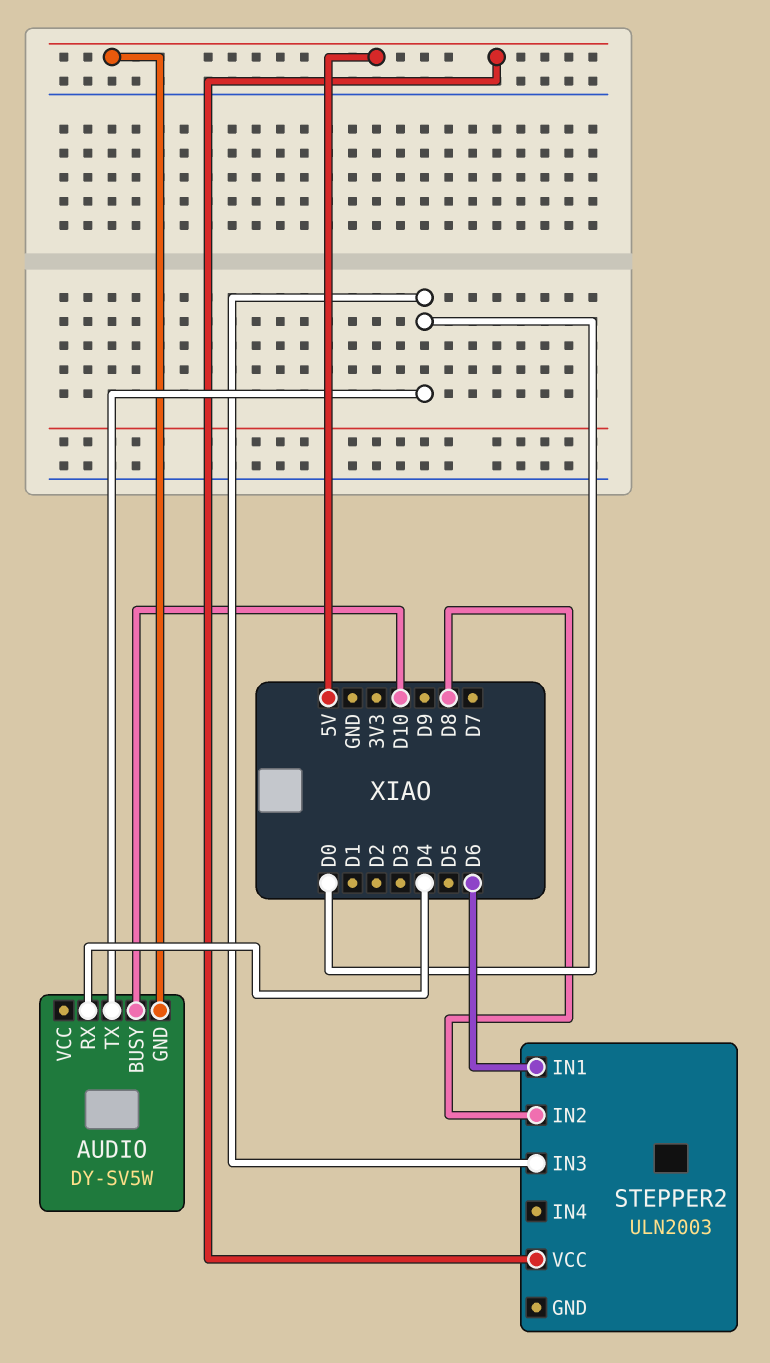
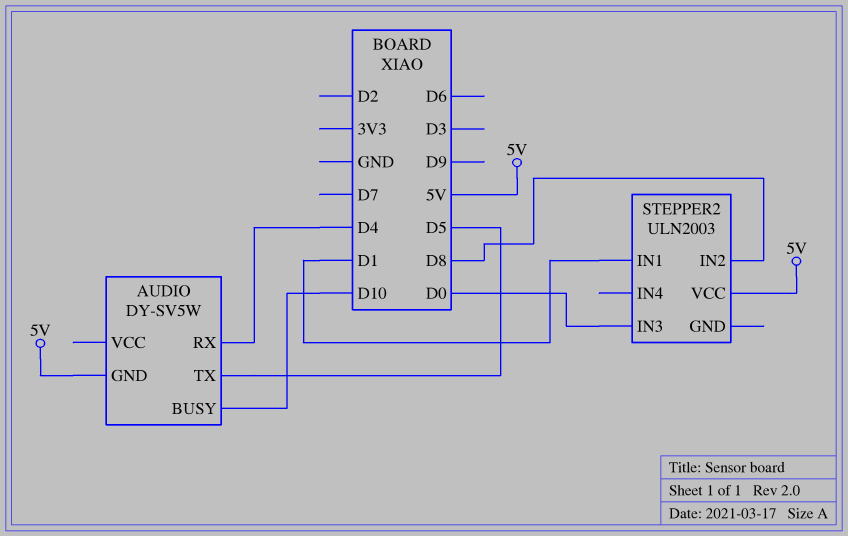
AUDIO pin TX: D0 -> D5
STEPPER2 pin IN1: D6 -> D1

